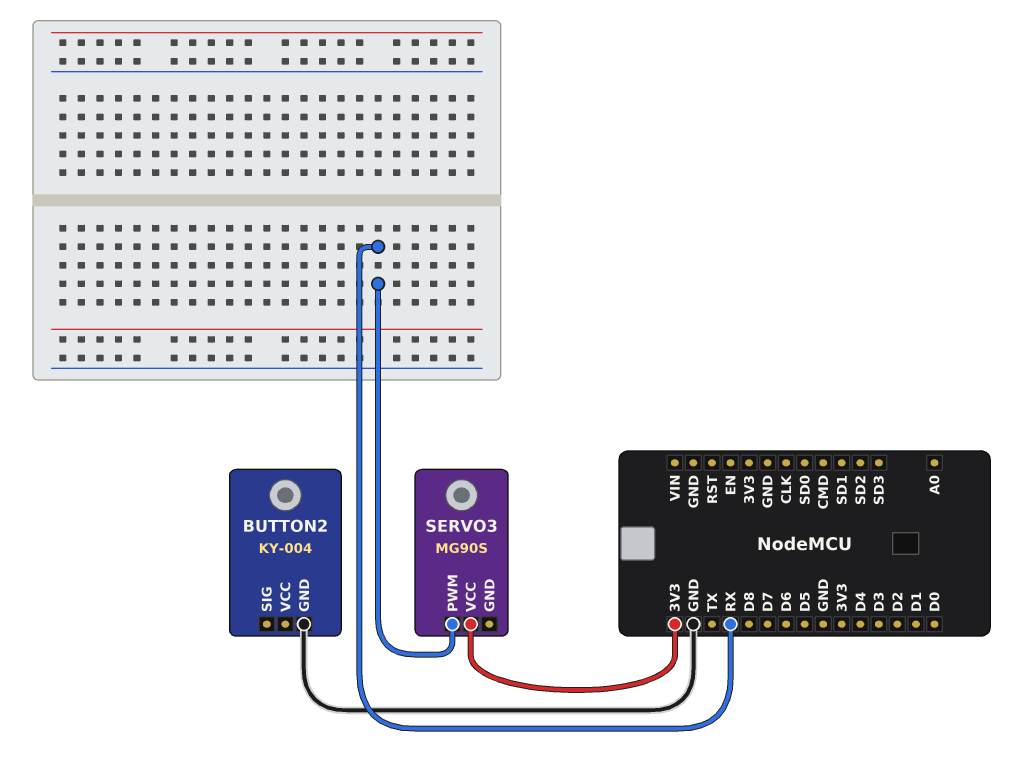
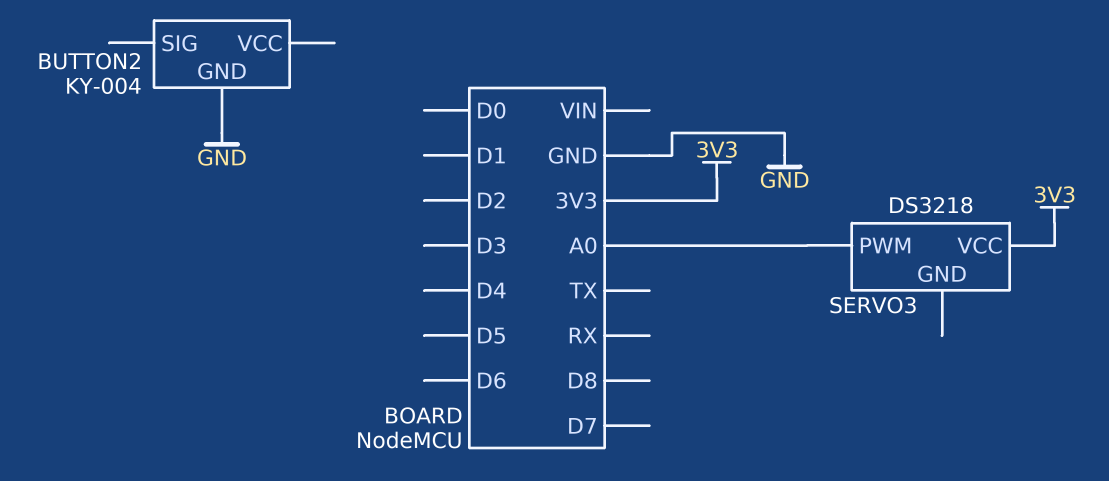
SERVO3: MG90S -> DS3218
SERVO3 pin PWM: RX -> A0

